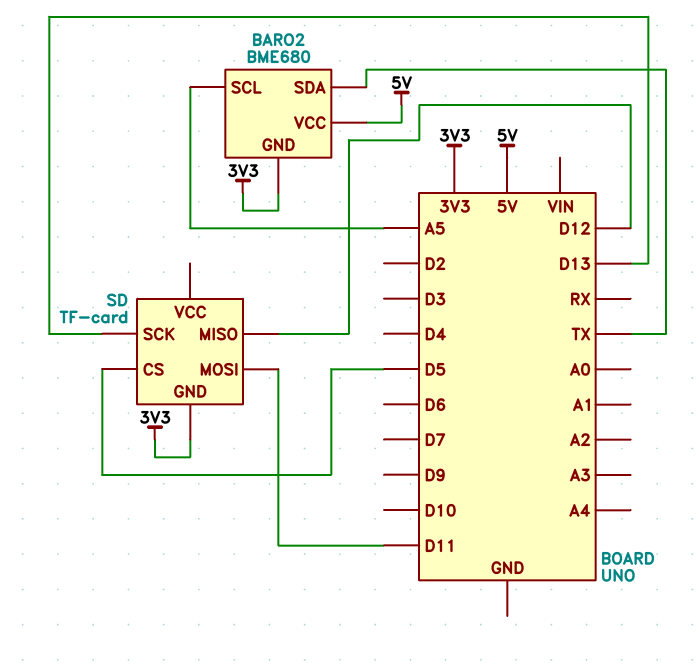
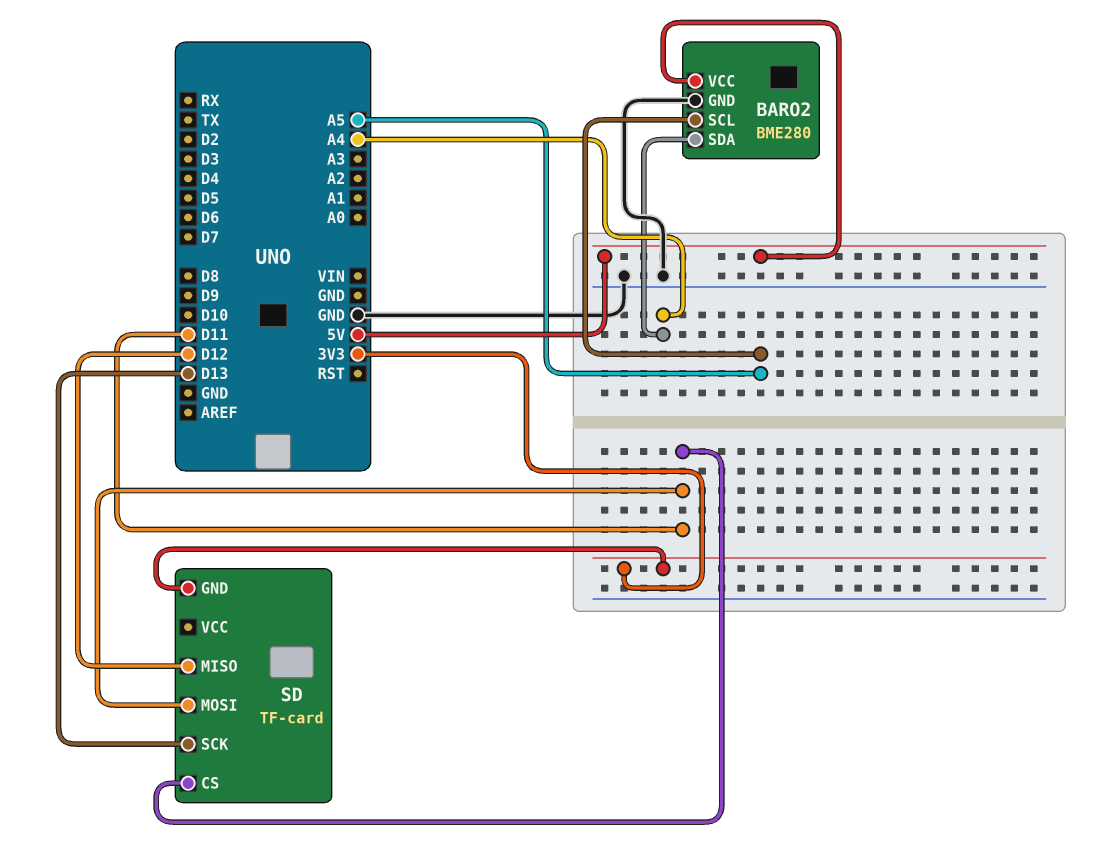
BARO2: BME680 -> BME280
BARO2 pin GND: 3V3 -> GND
BARO2 pin SDA: TX -> A4
SD pin CS: D5 -> D11

